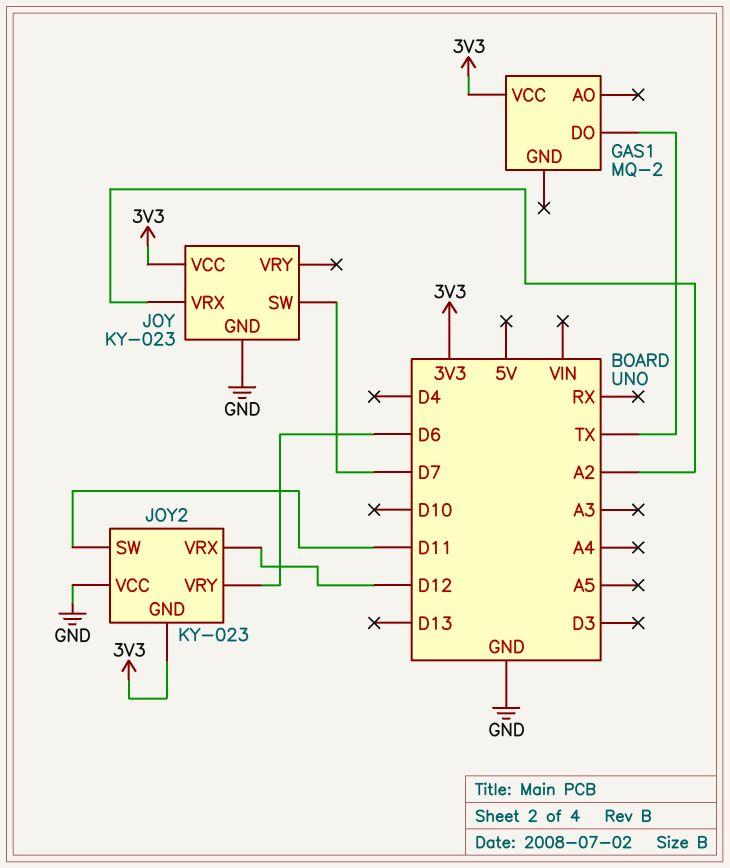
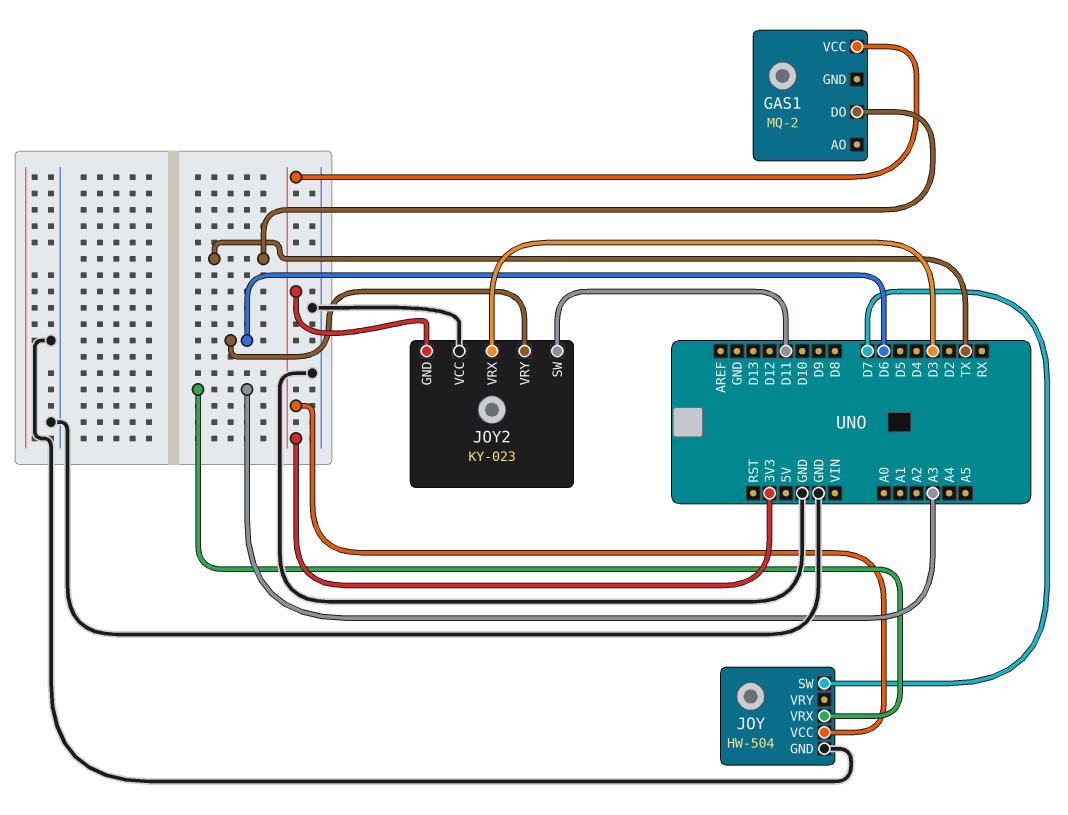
JOY: KY-023 -> HW-504
JOY pin VRX: A2 -> A3
JOY2 pin VRX: D12 -> D3

